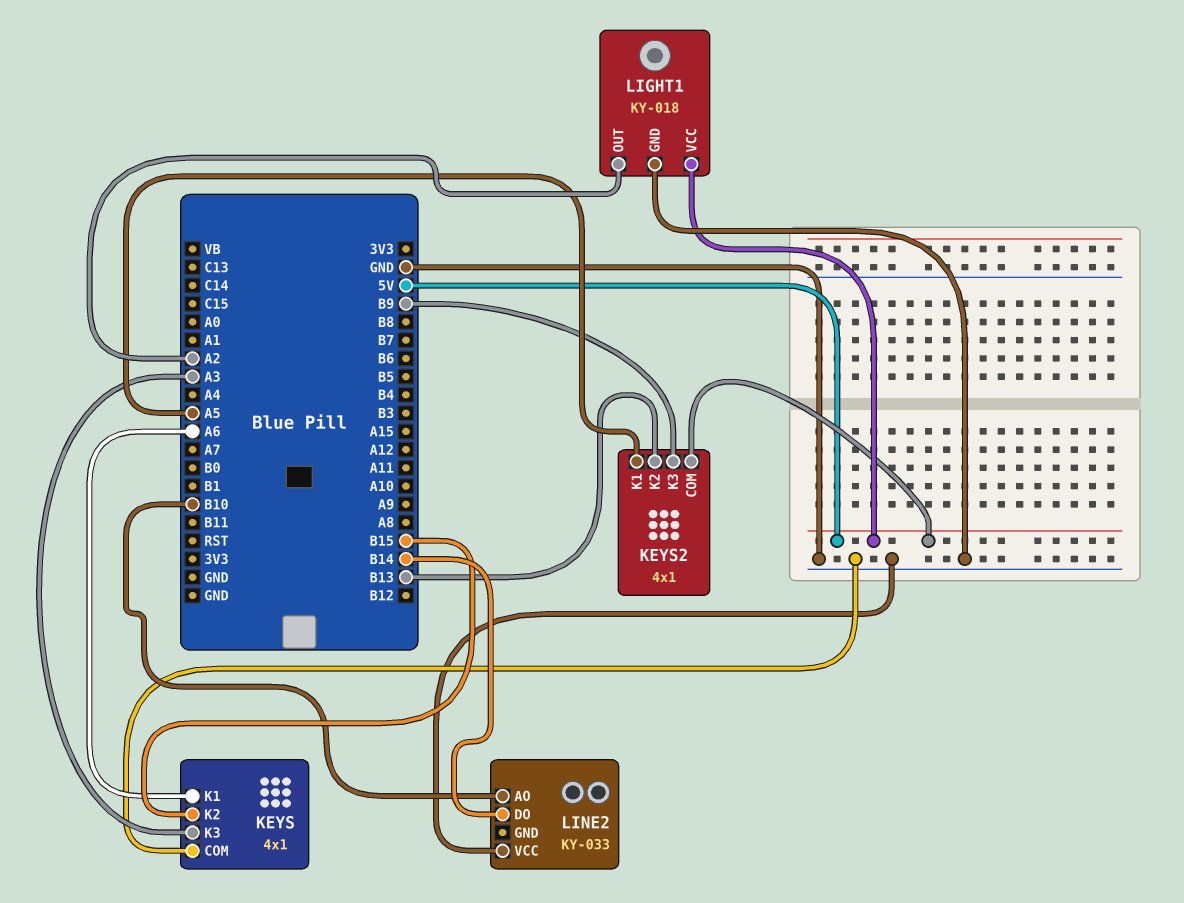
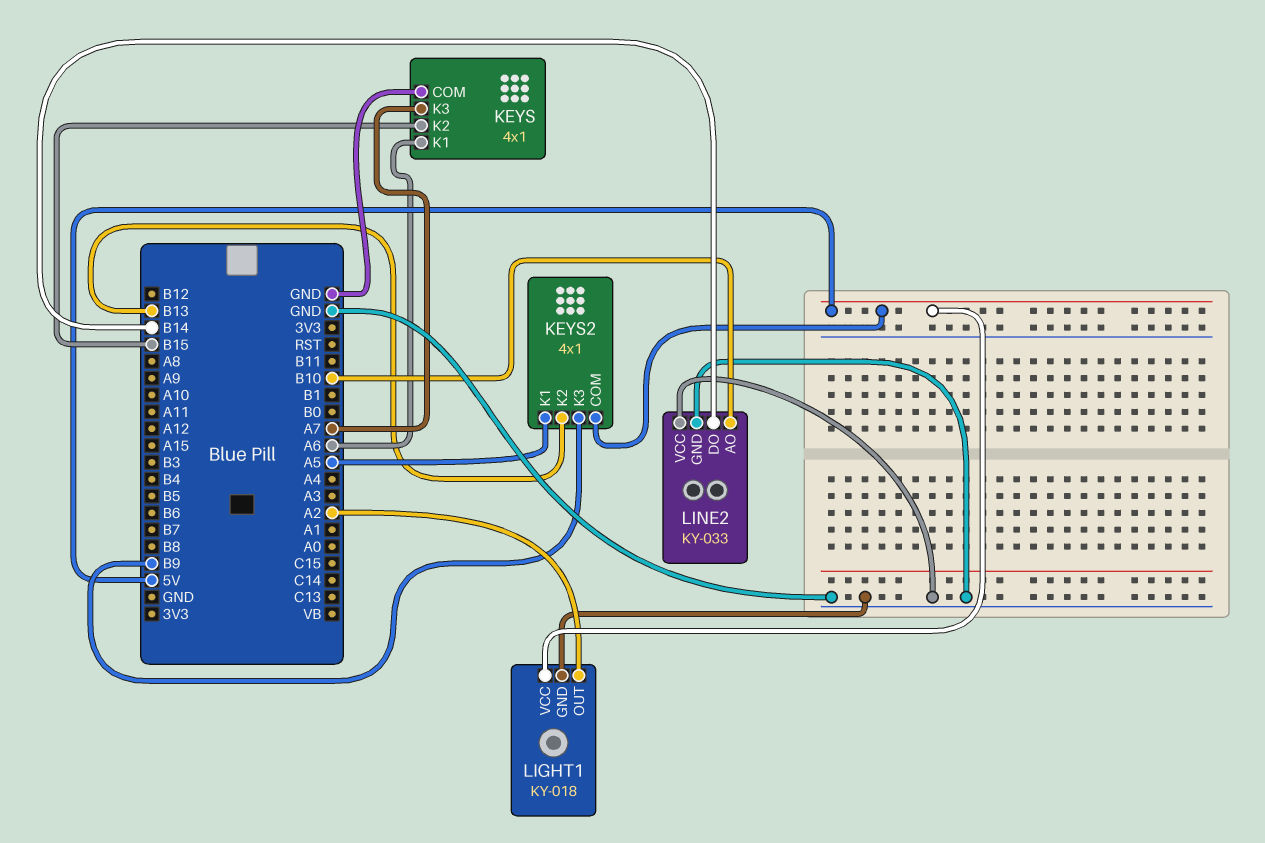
KEYS pin K3: A3 -> A7
LINE2 pin GND: none -> GND

